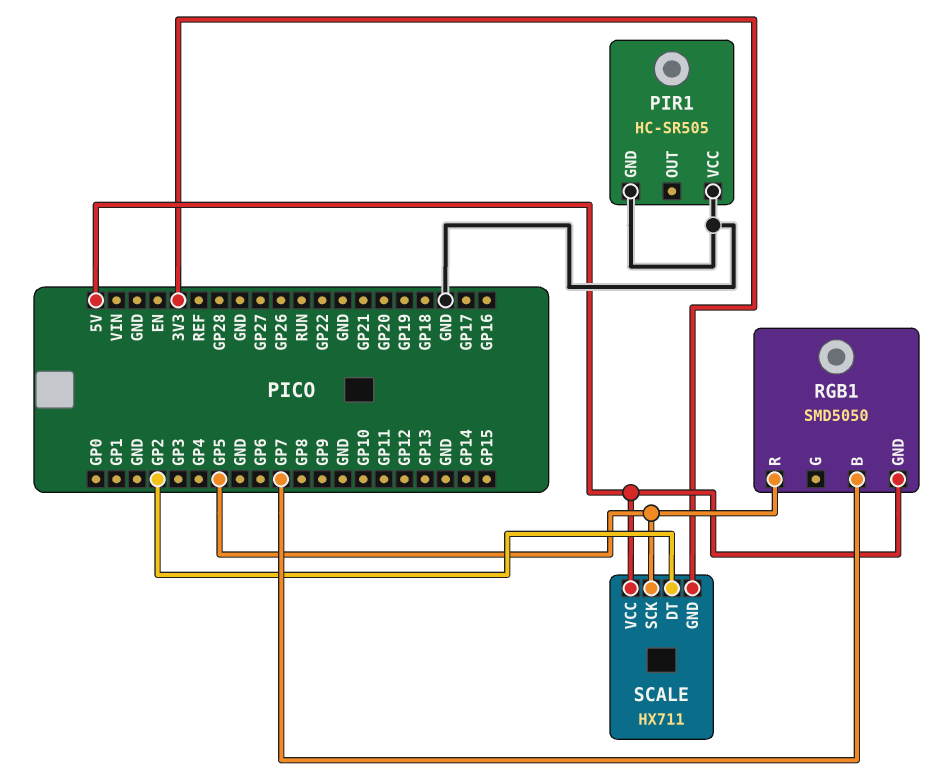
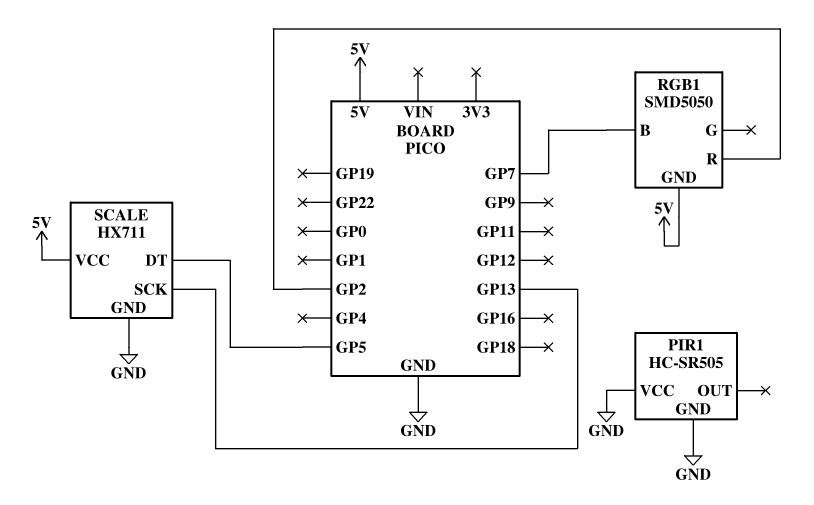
RGB1 pin R: GP5 -> GP2
SCALE pin DT: GP2 -> GP5
SCALE pin GND: 3V3 -> GND
SCALE pin SCK: GP5 -> GP13

